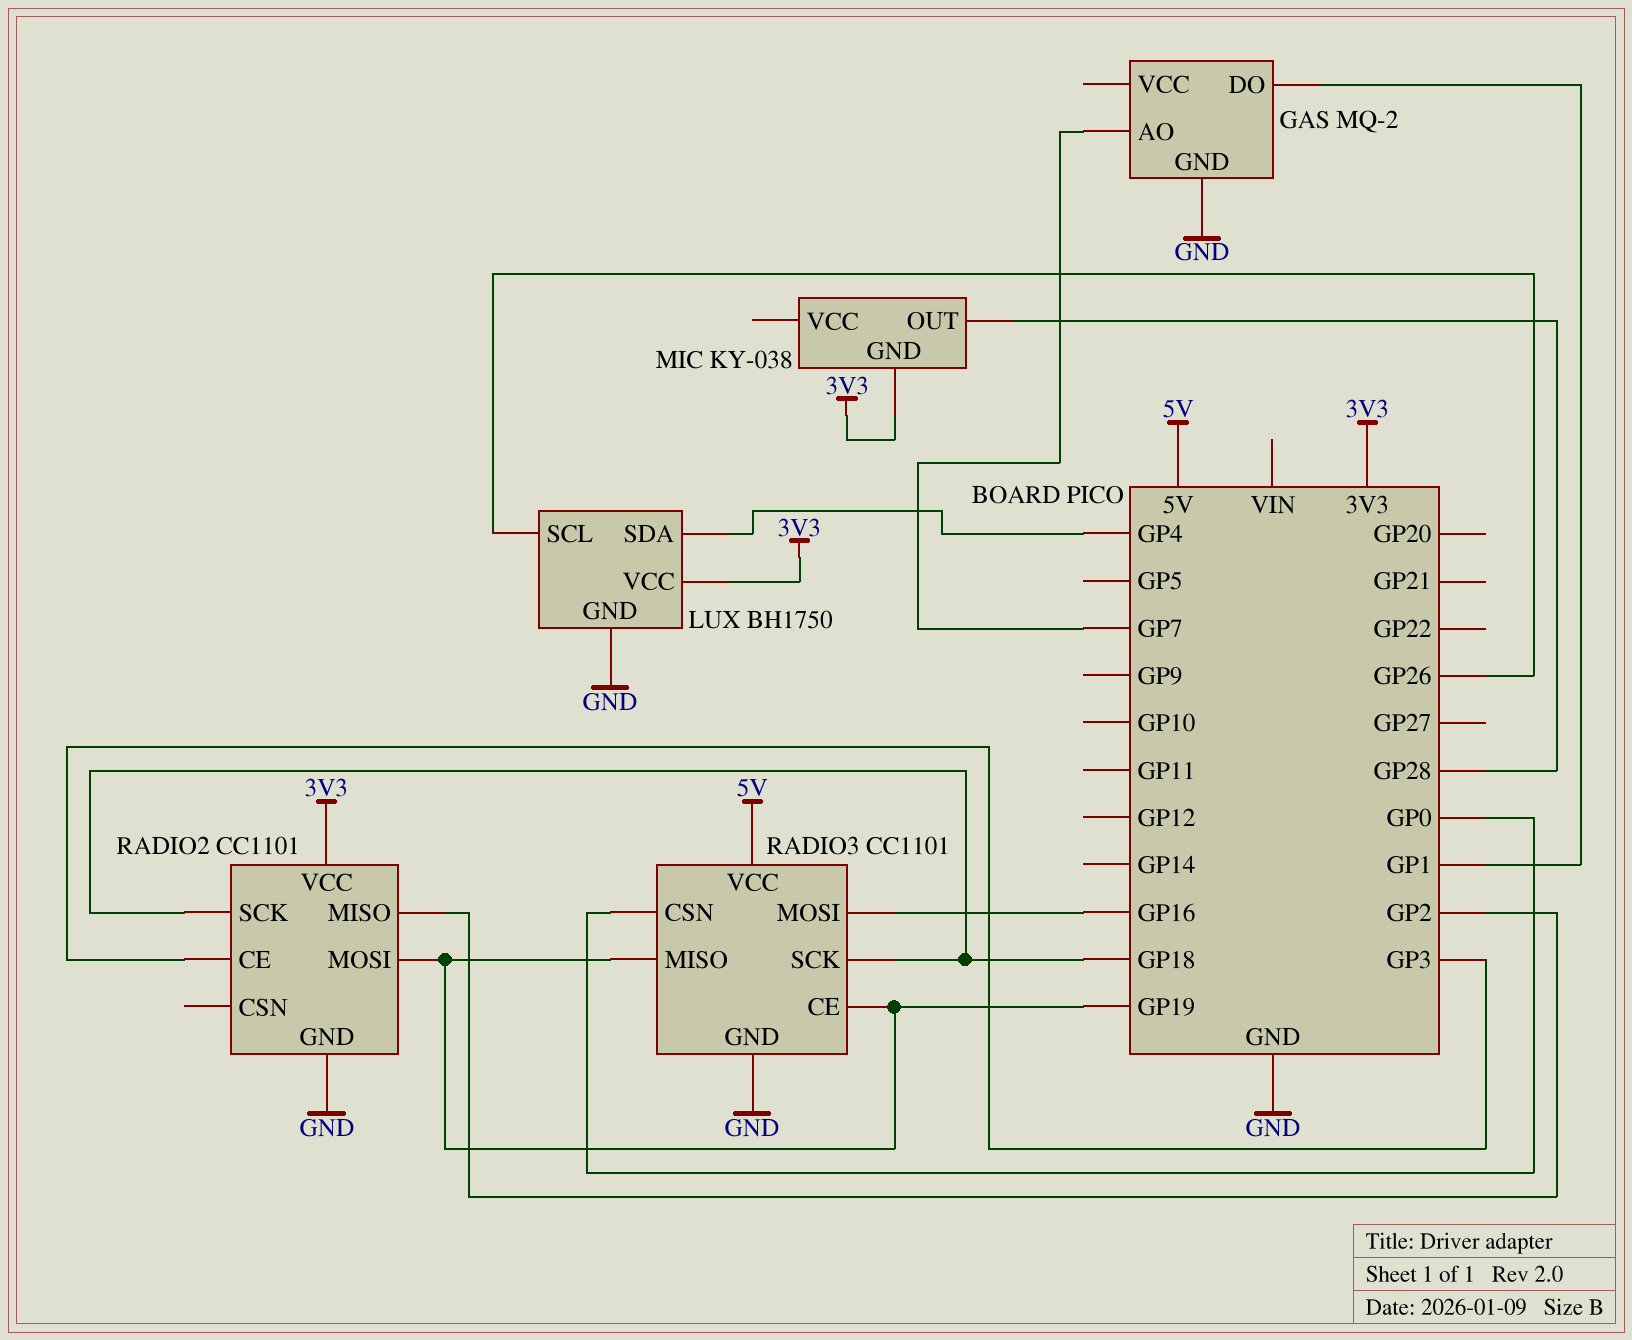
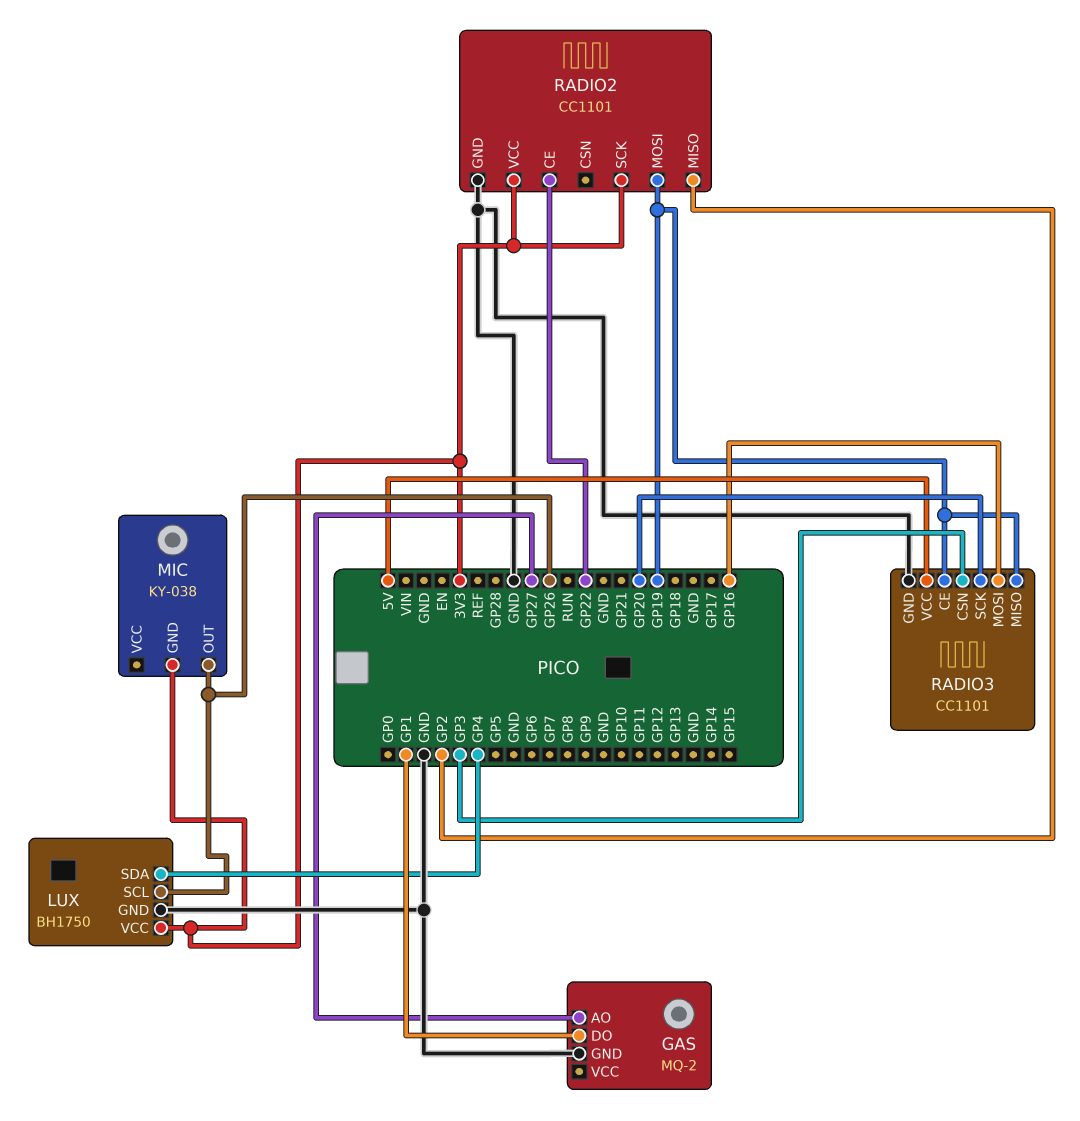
GAS pin AO: GP7 -> GP27
MIC pin OUT: GP28 -> GP26
RADIO2 pin CE: GP3 -> GP22
RADIO2 pin SCK: GP18 -> 3V3
RADIO3 pin CSN: GP0 -> GP3
RADIO3 pin SCK: GP18 -> GP20

